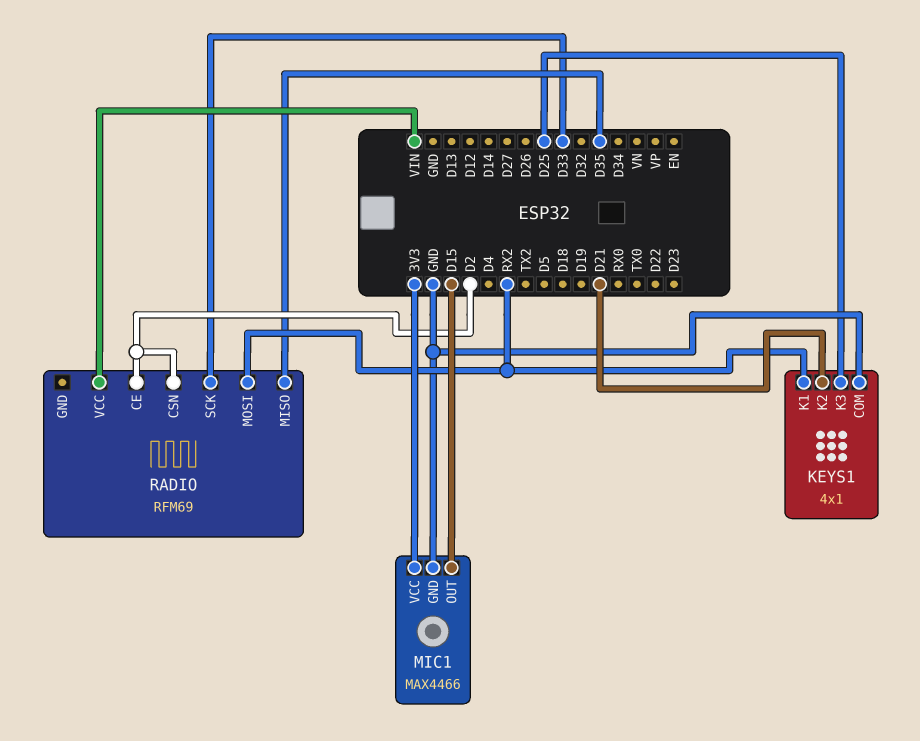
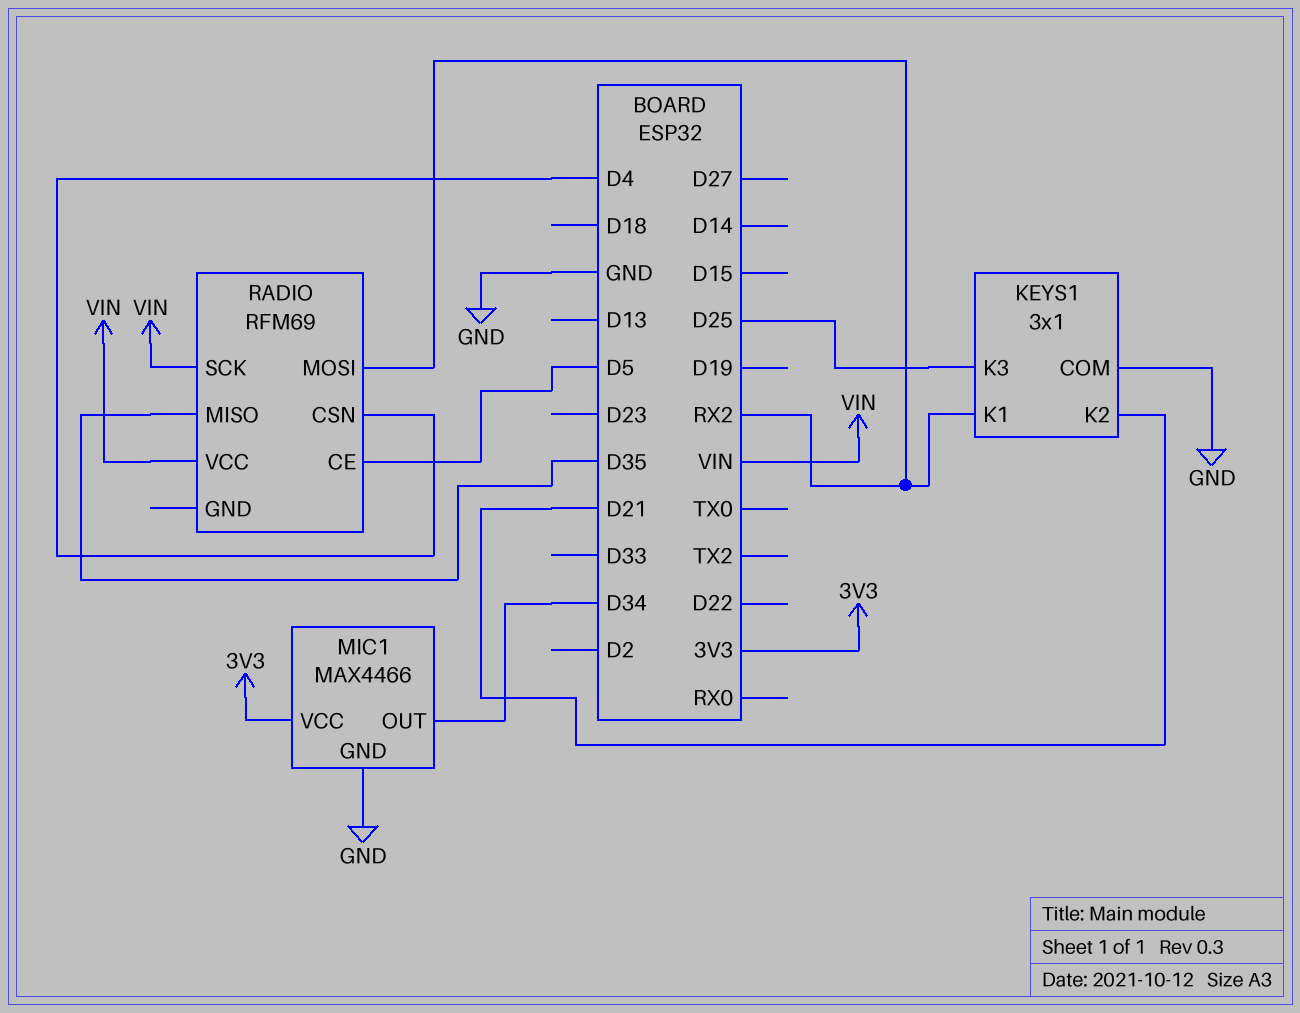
KEYS1: 4x1 -> 3x1
MIC1 pin OUT: D15 -> D34
RADIO pin CE: D2 -> D5
RADIO pin CSN: D2 -> D4
RADIO pin SCK: D33 -> VIN

